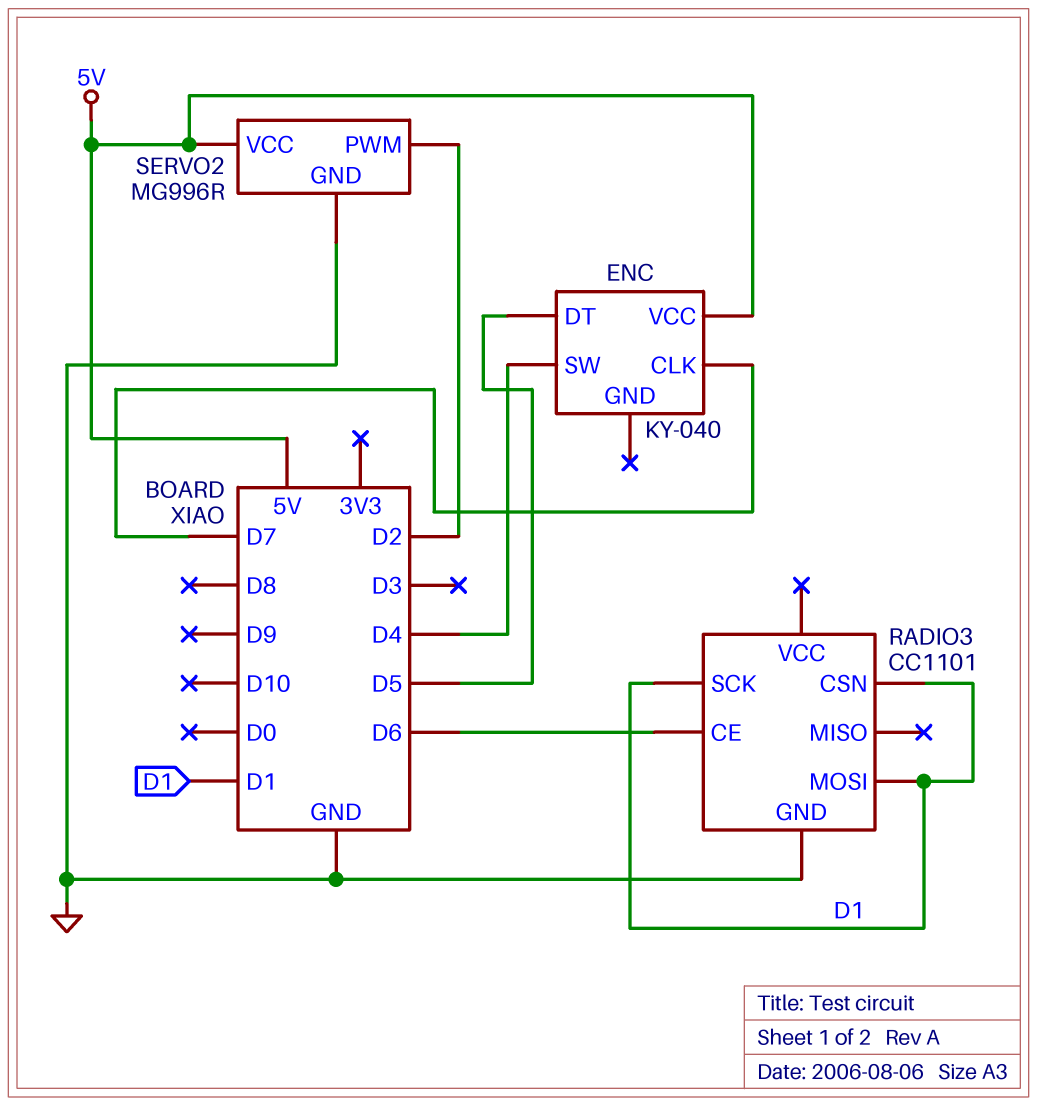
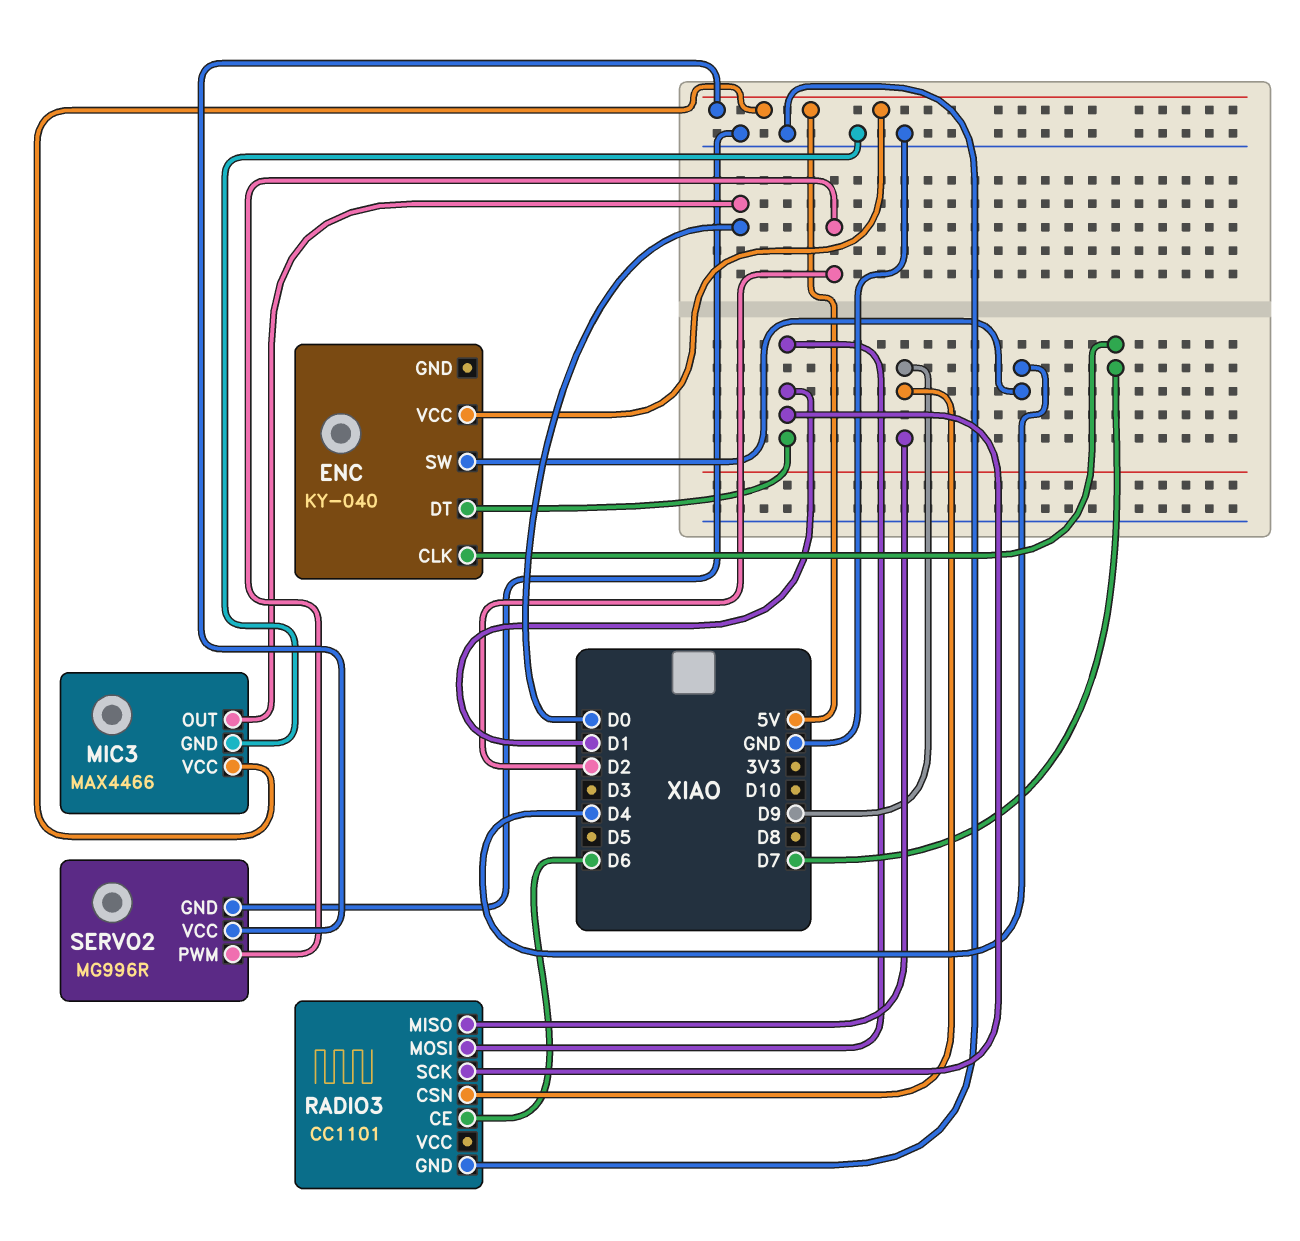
ENC pin DT: D5 -> D1
MIC3: none -> MAX4466
MIC3 pin GND: none -> GND
MIC3 pin OUT: none -> D0
MIC3 pin VCC: none -> 5V
RADIO3 pin CSN: D1 -> D9
RADIO3 pin MISO: none -> D9

